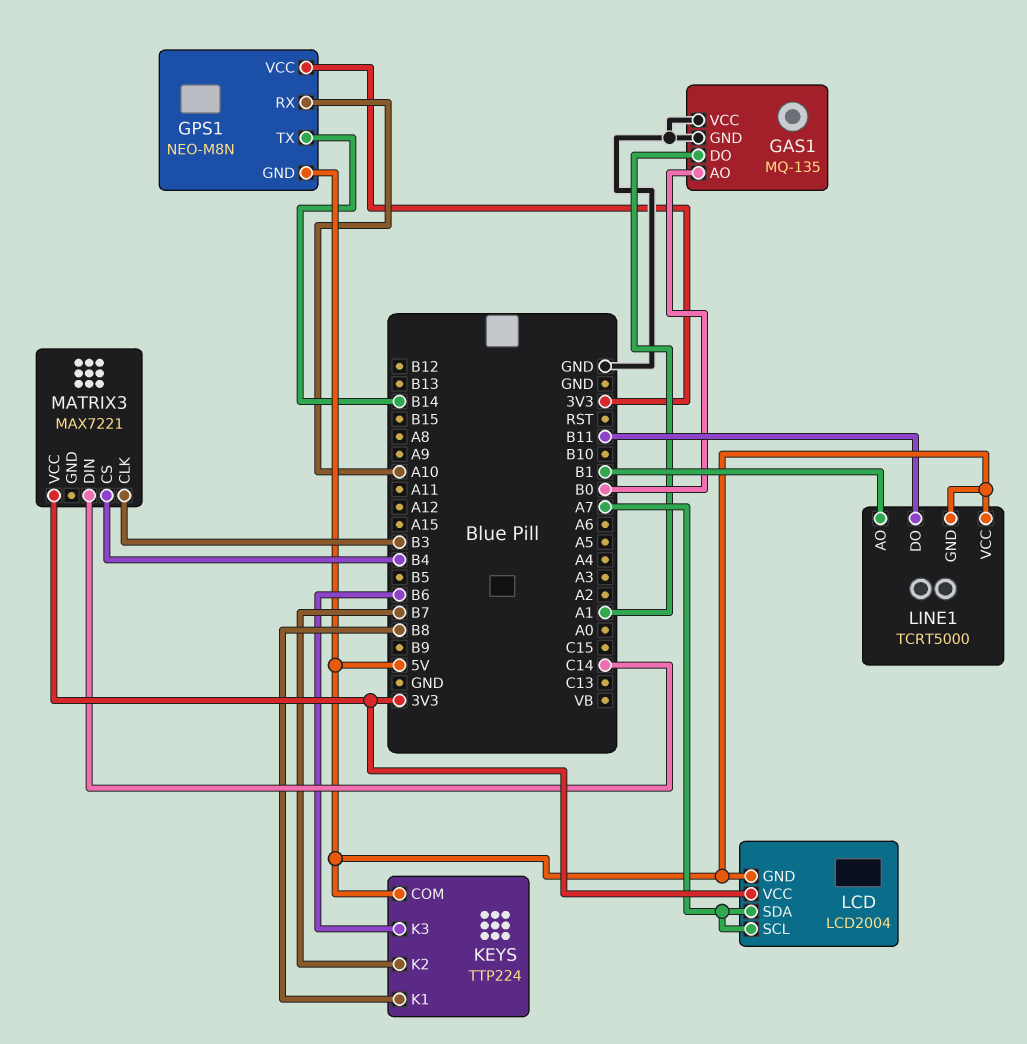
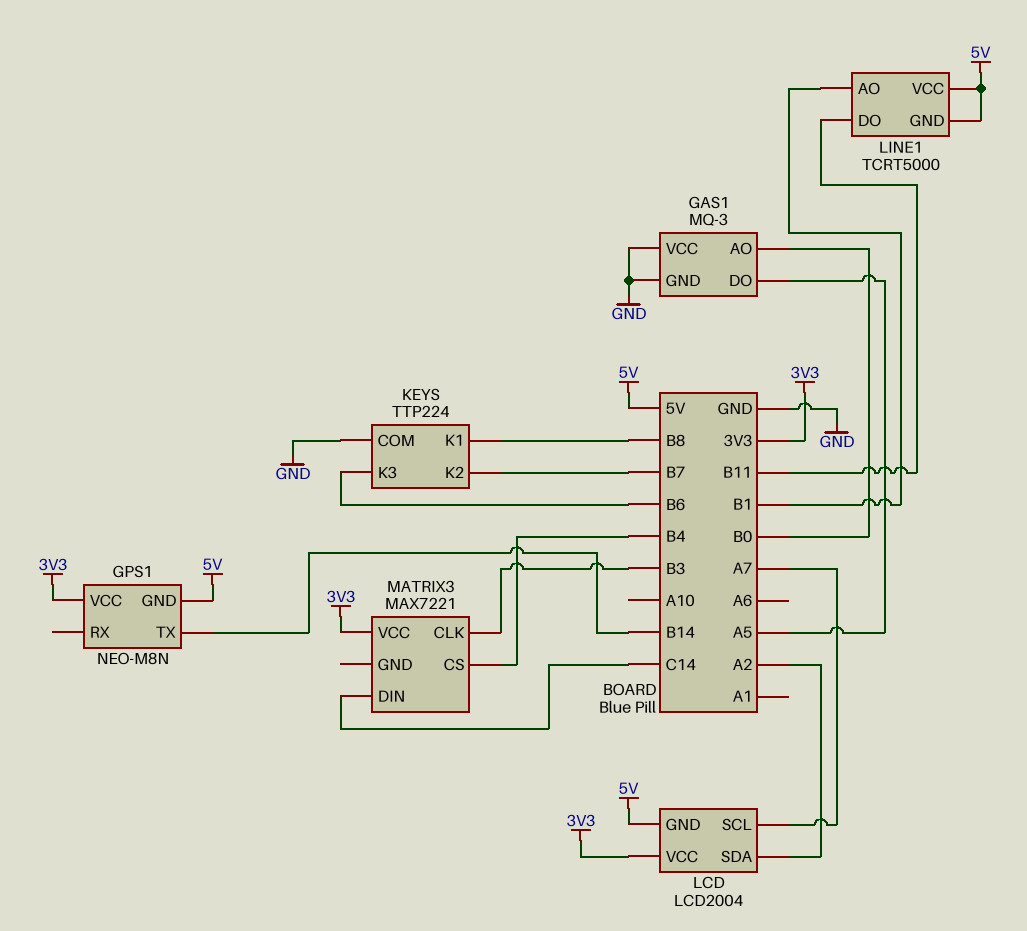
GAS1: MQ-135 -> MQ-3
GAS1 pin DO: A1 -> A5
GPS1 pin RX: A10 -> none
KEYS pin COM: 5V -> GND
LCD pin SDA: A7 -> A2

